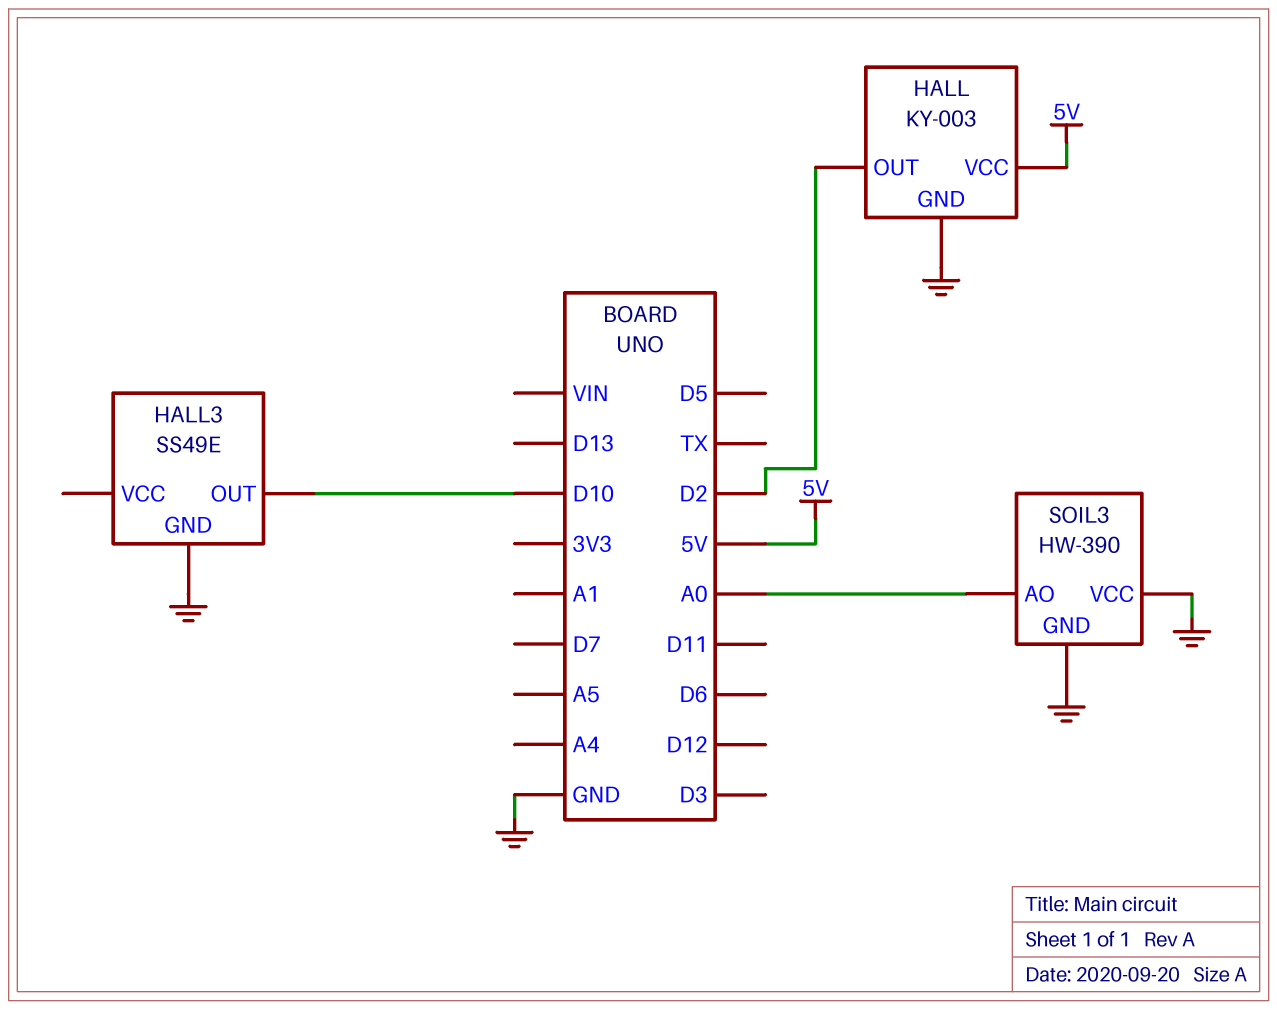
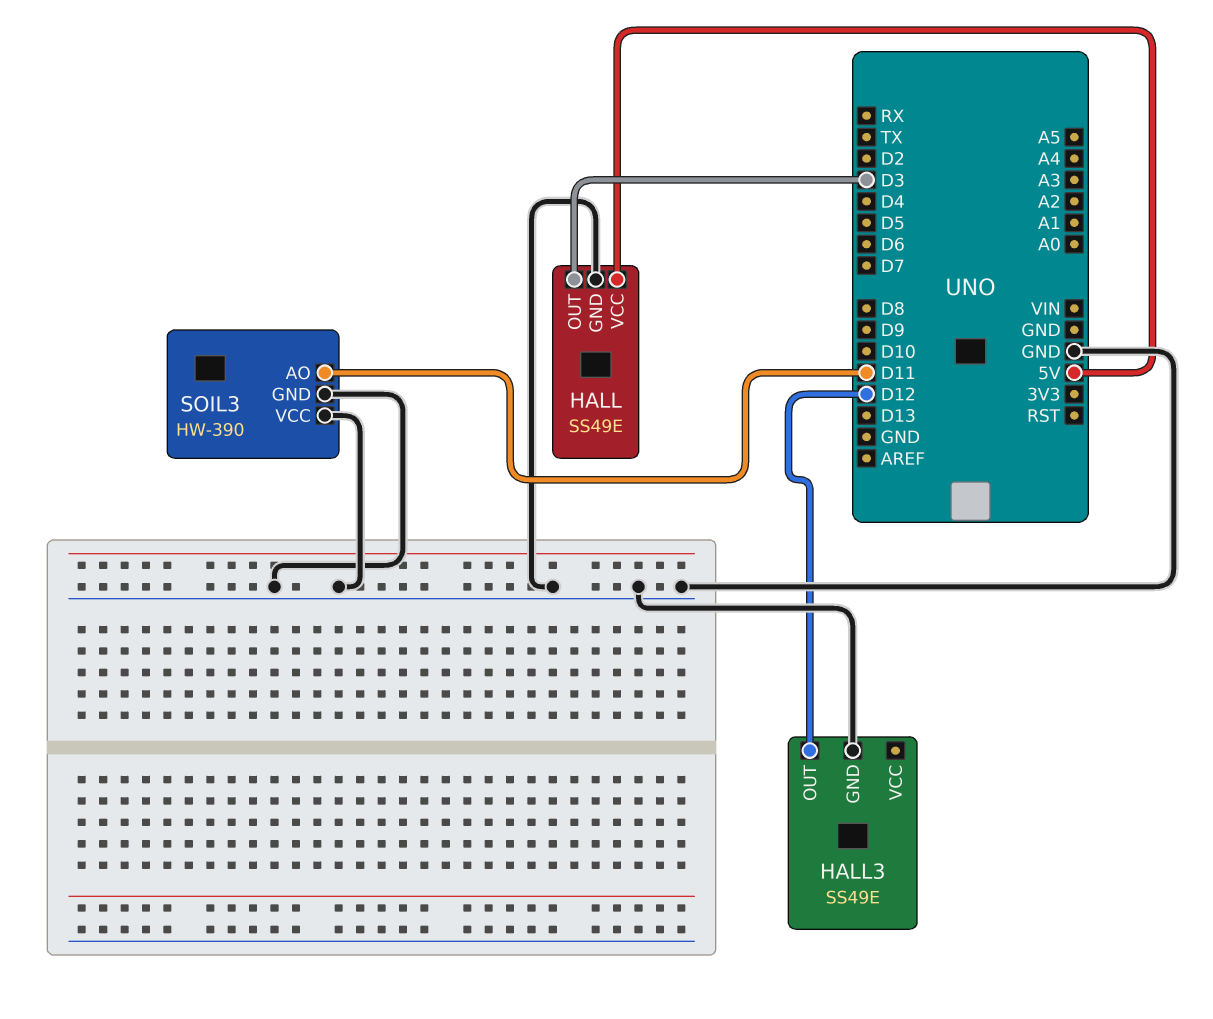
HALL: KY-003 -> SS49E
HALL pin OUT: D2 -> D3
HALL3 pin OUT: D10 -> D12
SOIL3 pin AO: A0 -> D11

